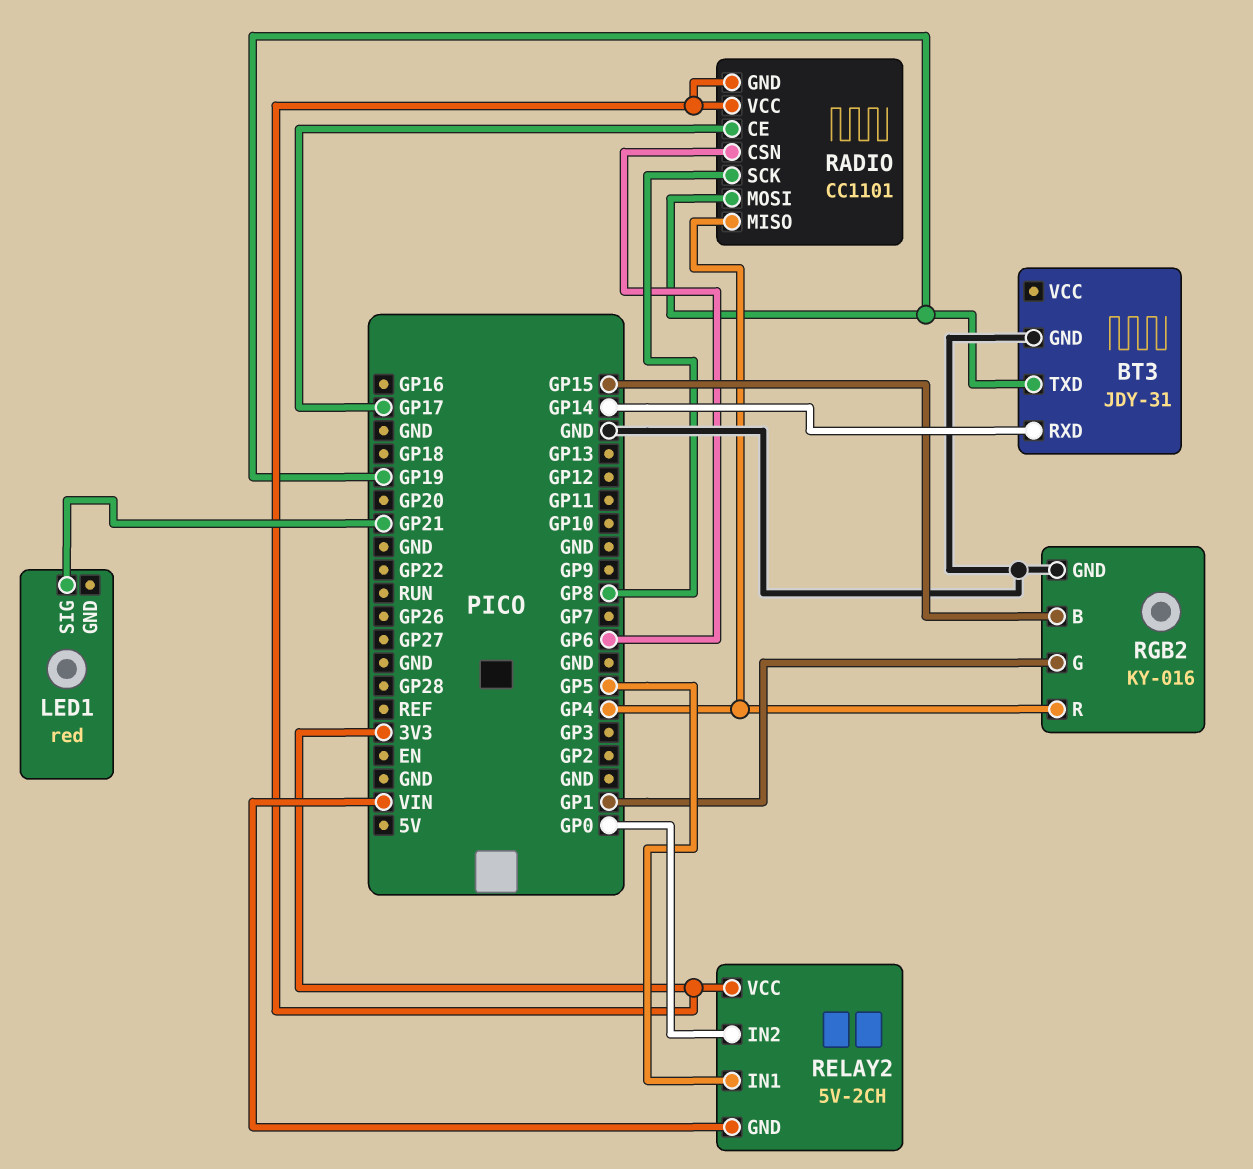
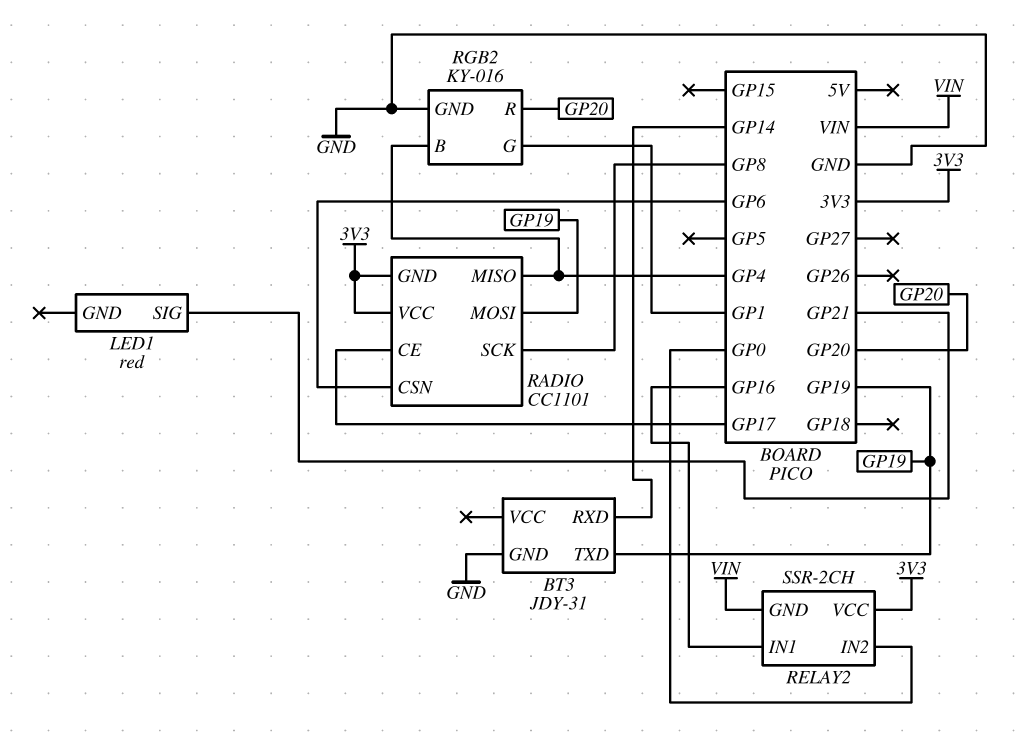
RELAY2: 5V-2CH -> SSR-2CH
RELAY2 pin IN1: GP5 -> GP16
RGB2 pin B: GP15 -> GP4
RGB2 pin R: GP4 -> GP20

